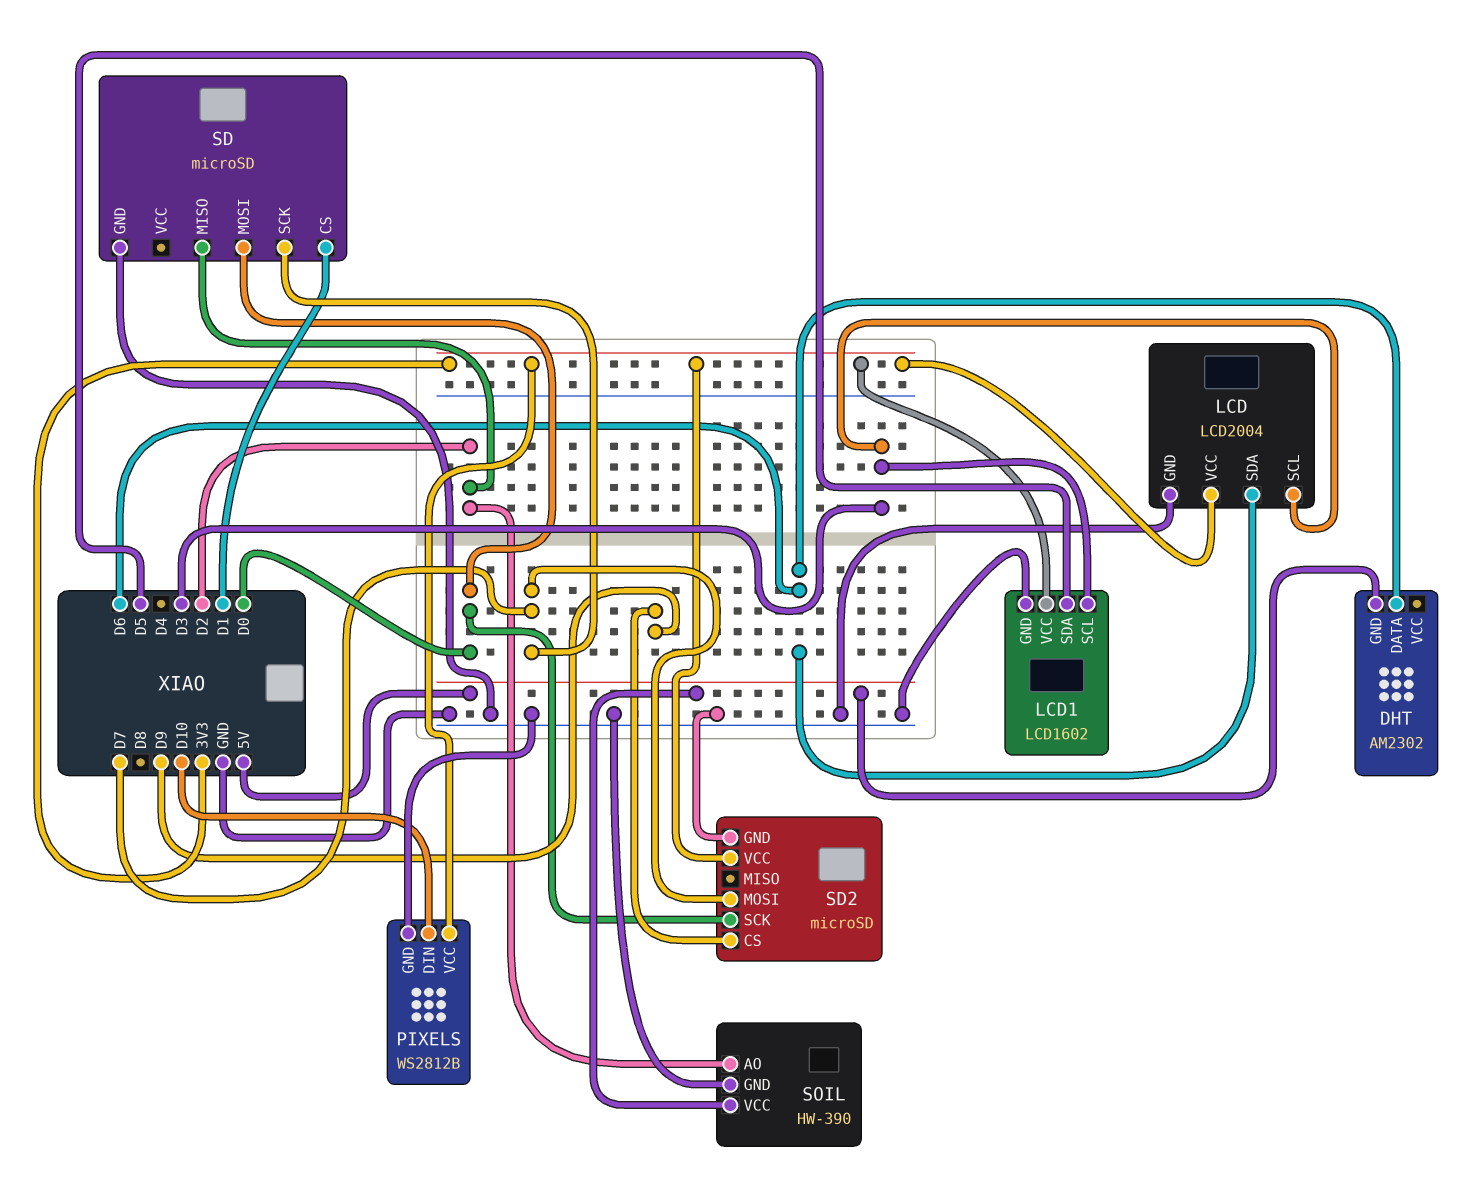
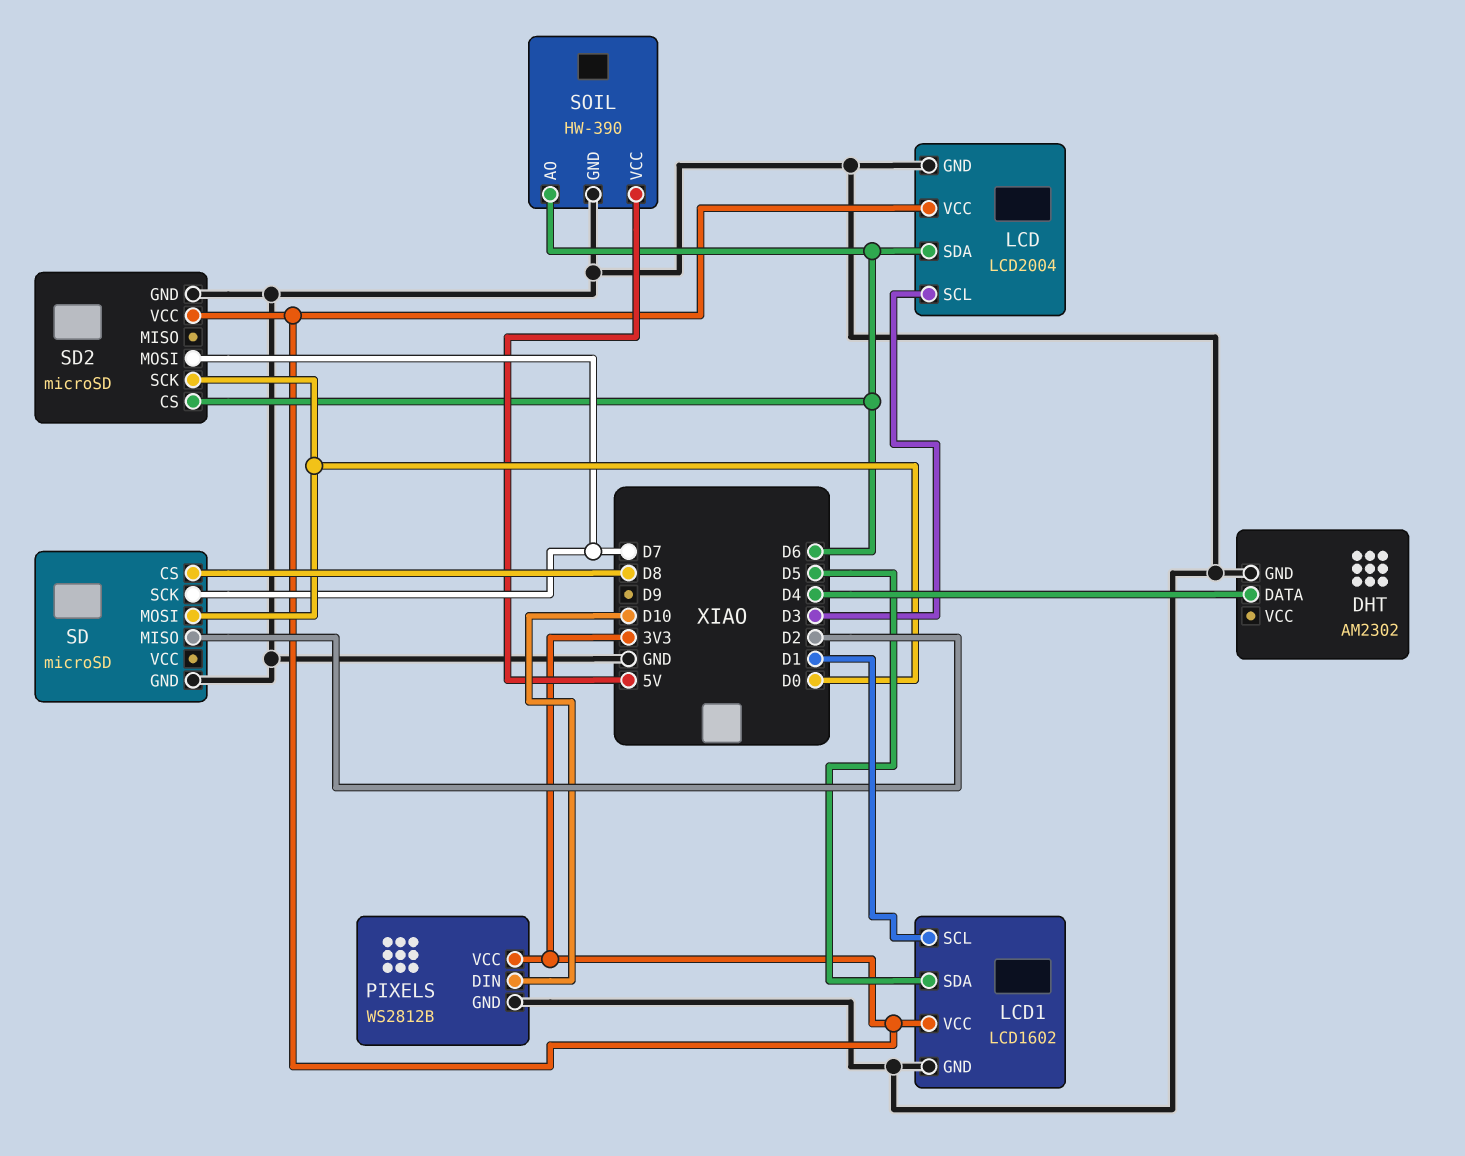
DHT pin DATA: D6 -> D4
DHT pin GND: 5V -> GND
LCD1 pin SCL: D3 -> D1
SD pin CS: D1 -> D8
SD2 pin CS: D9 -> D6
SOIL pin AO: D2 -> D6

